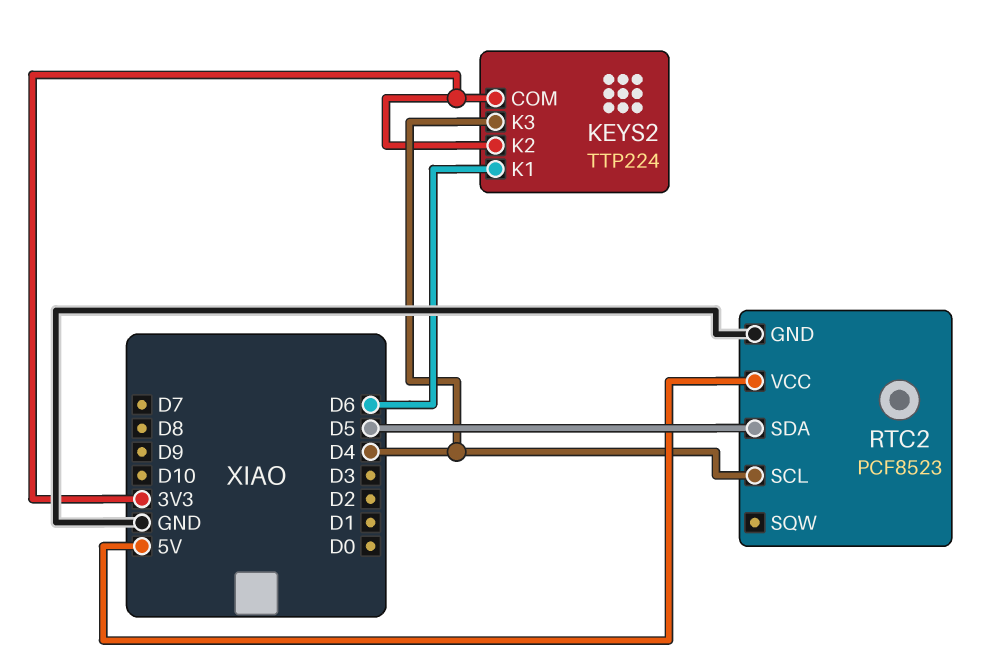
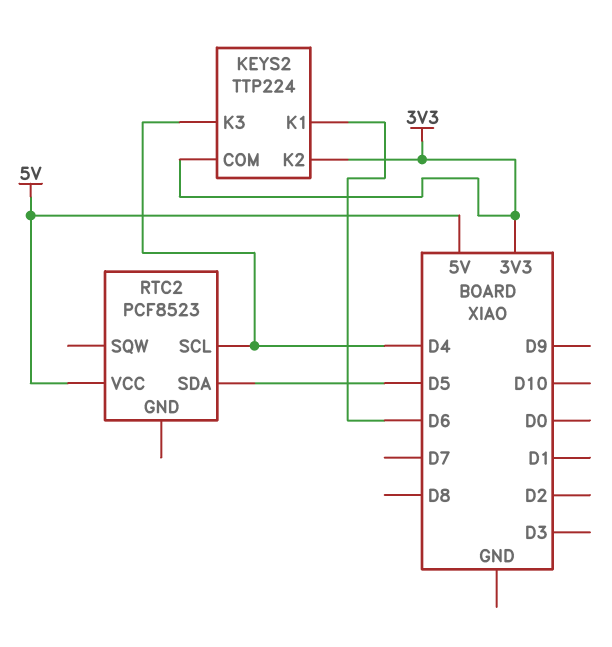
RTC2 pin GND: GND -> none

